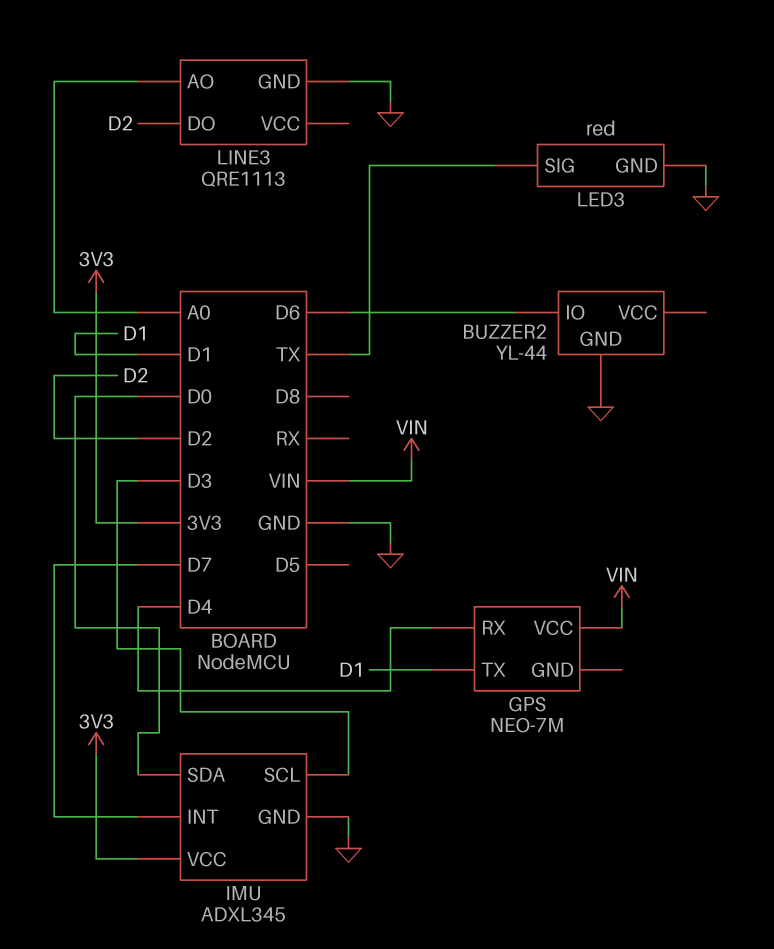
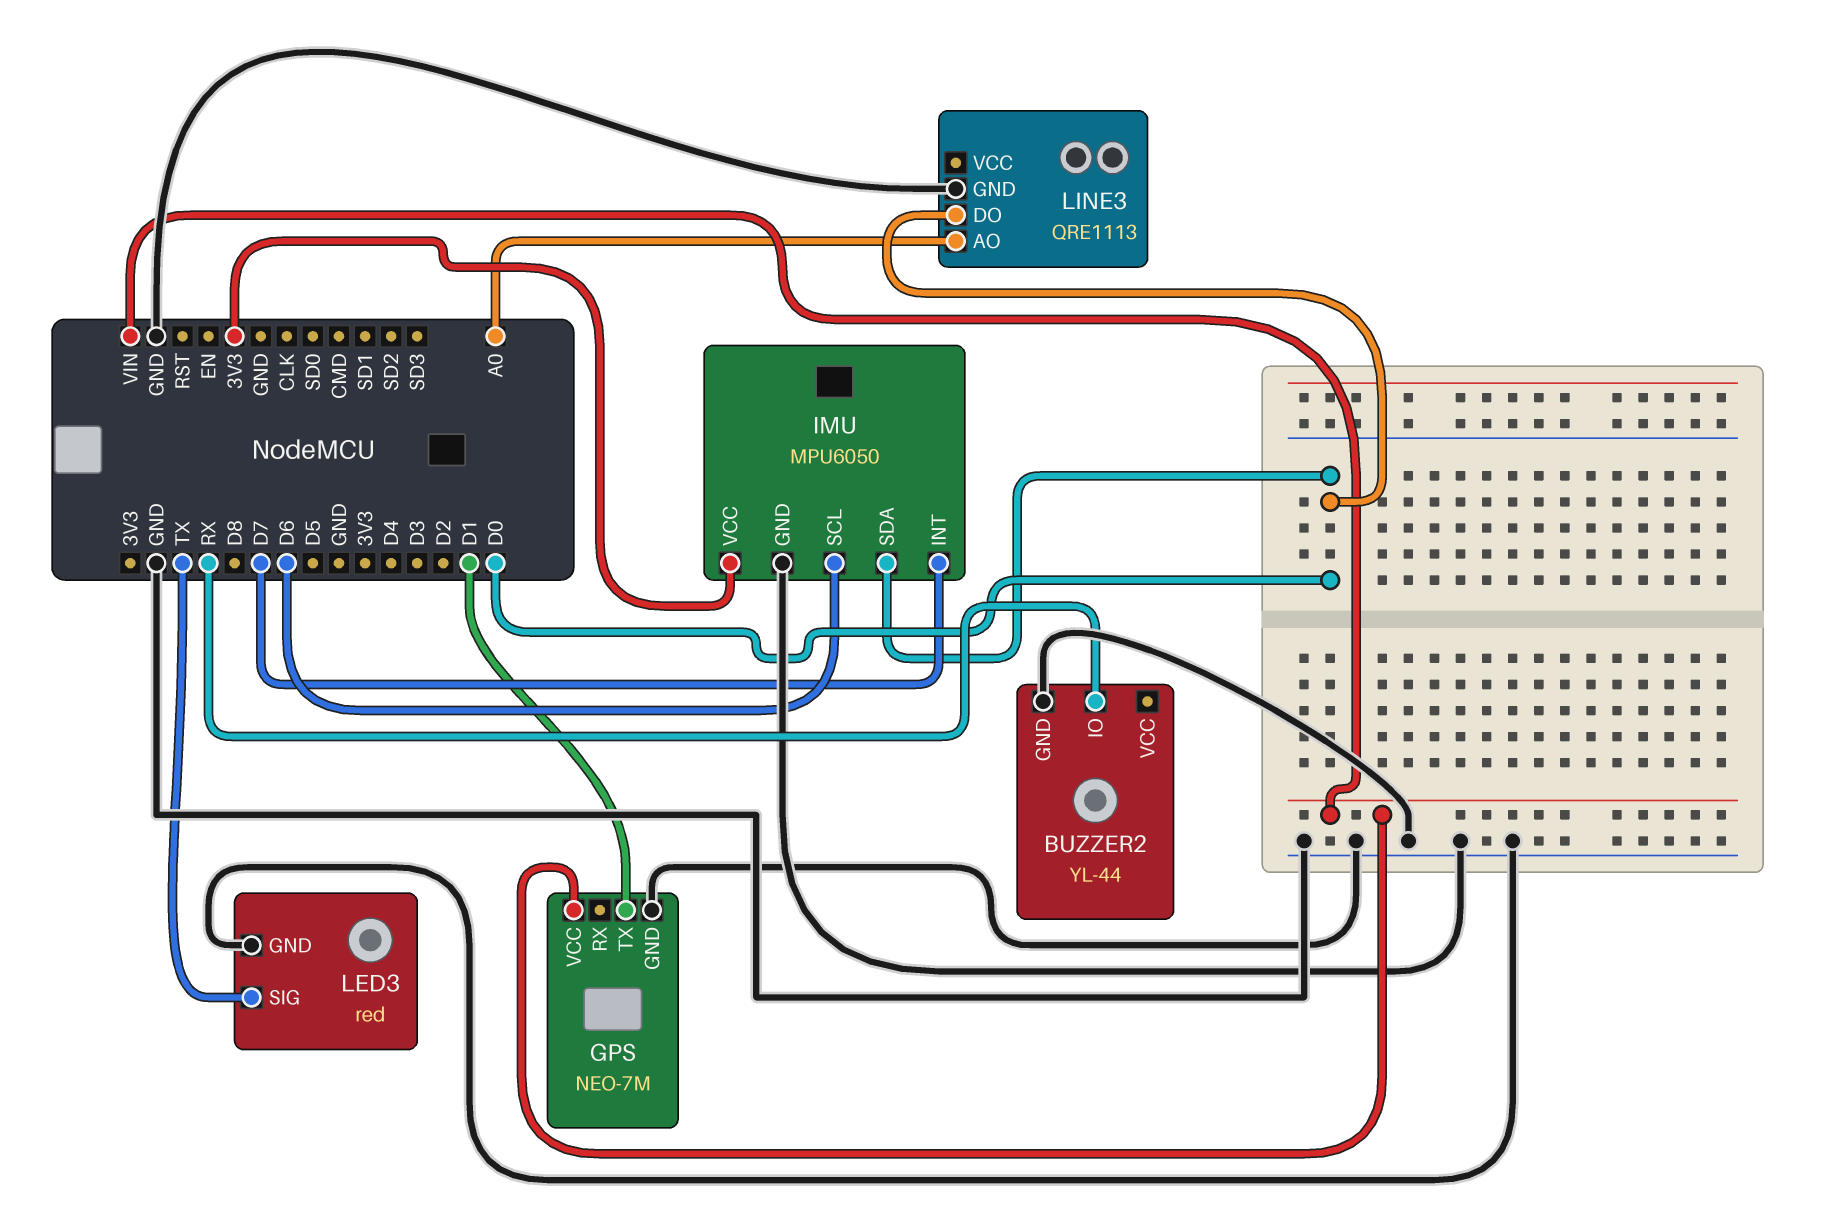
BUZZER2 pin IO: D6 -> RX
GPS pin GND: none -> GND
GPS pin RX: D4 -> none
IMU: ADXL345 -> MPU6050
IMU pin SCL: D3 -> D6
LINE3 pin DO: D2 -> D0

